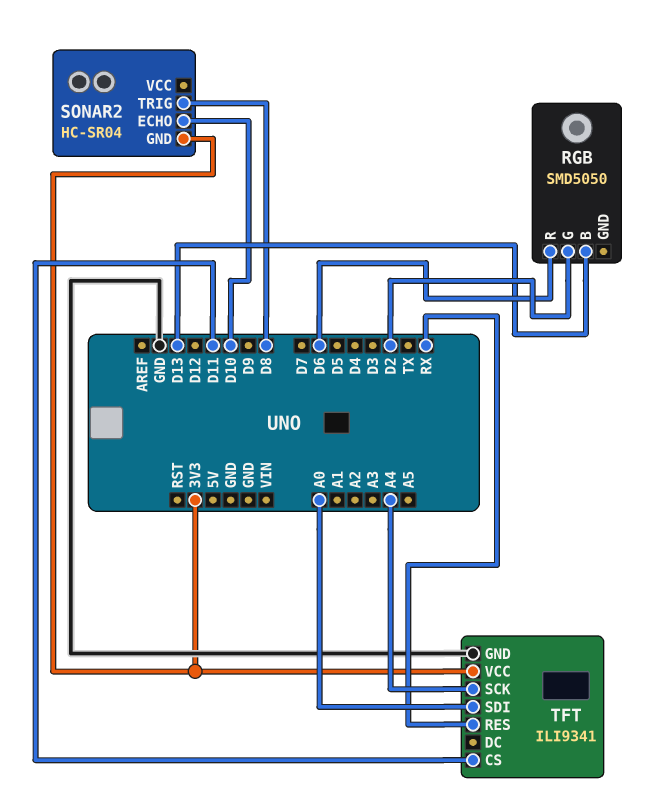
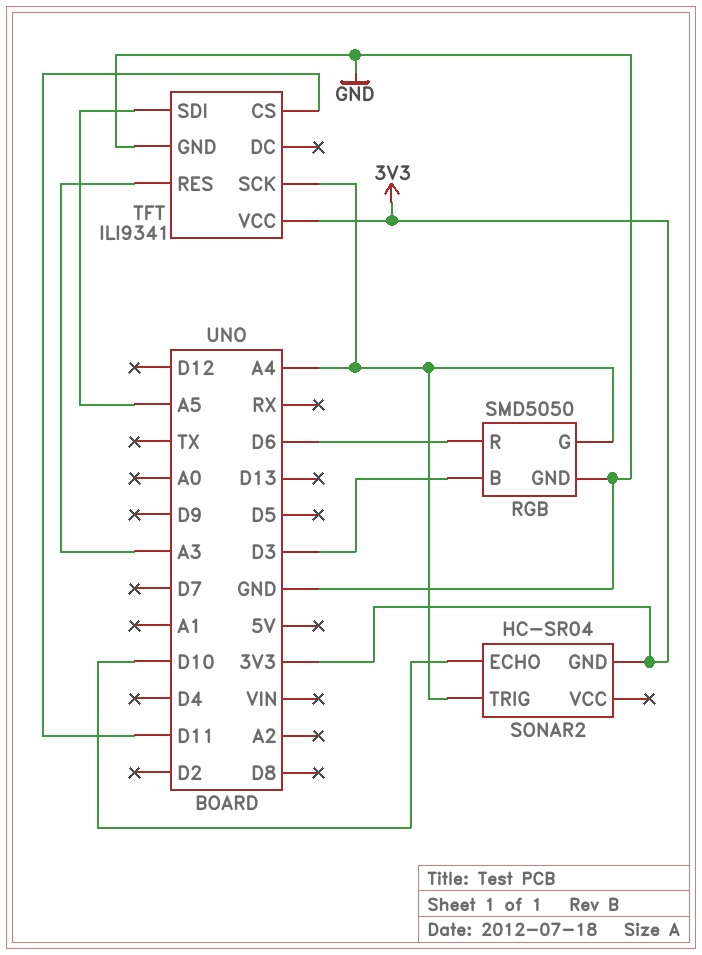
RGB pin B: D13 -> D3
RGB pin G: D2 -> A4
RGB pin GND: none -> GND
SONAR2 pin TRIG: D8 -> A4
TFT pin RES: RX -> A3
TFT pin SDI: A0 -> A5

